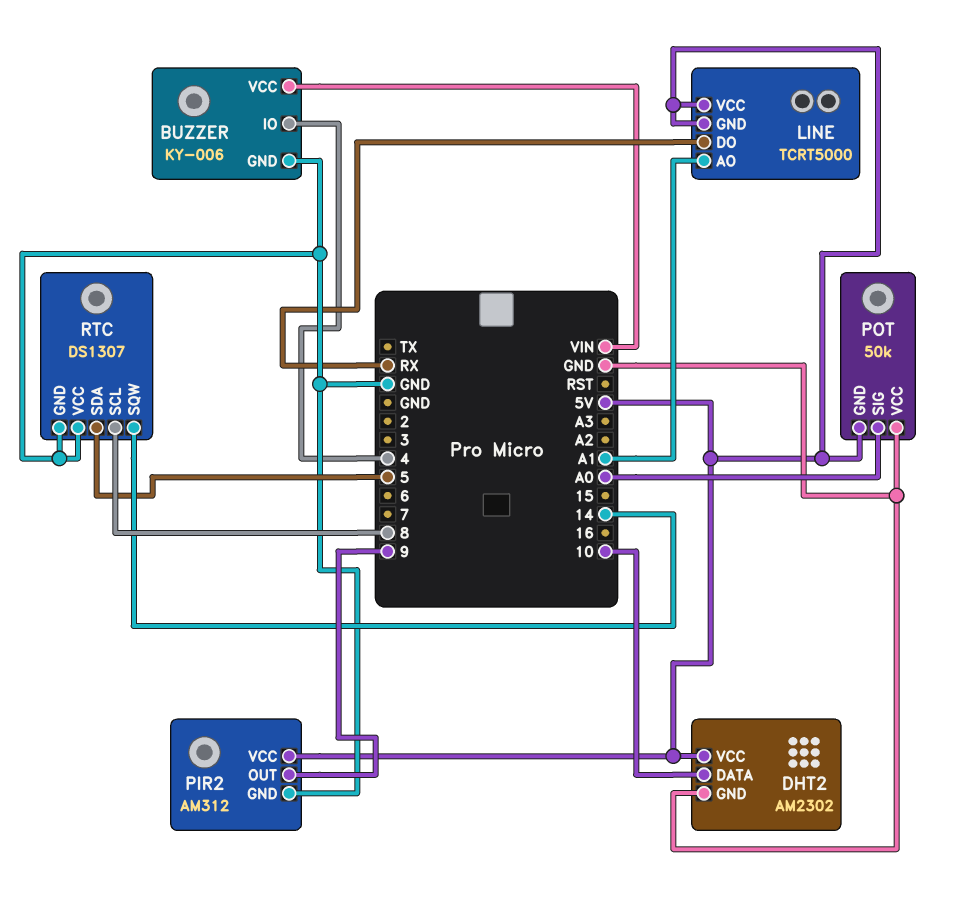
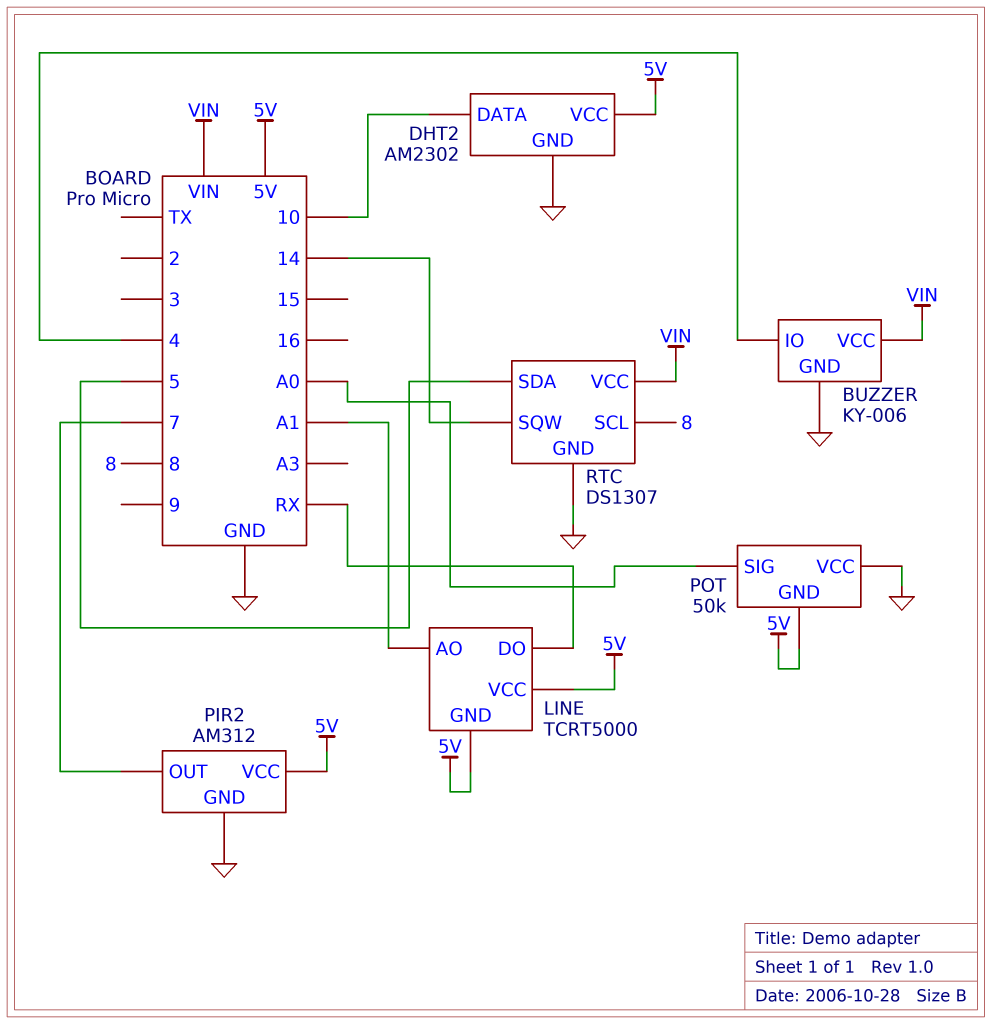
PIR2 pin OUT: 9 -> 7
RTC pin VCC: GND -> VIN

